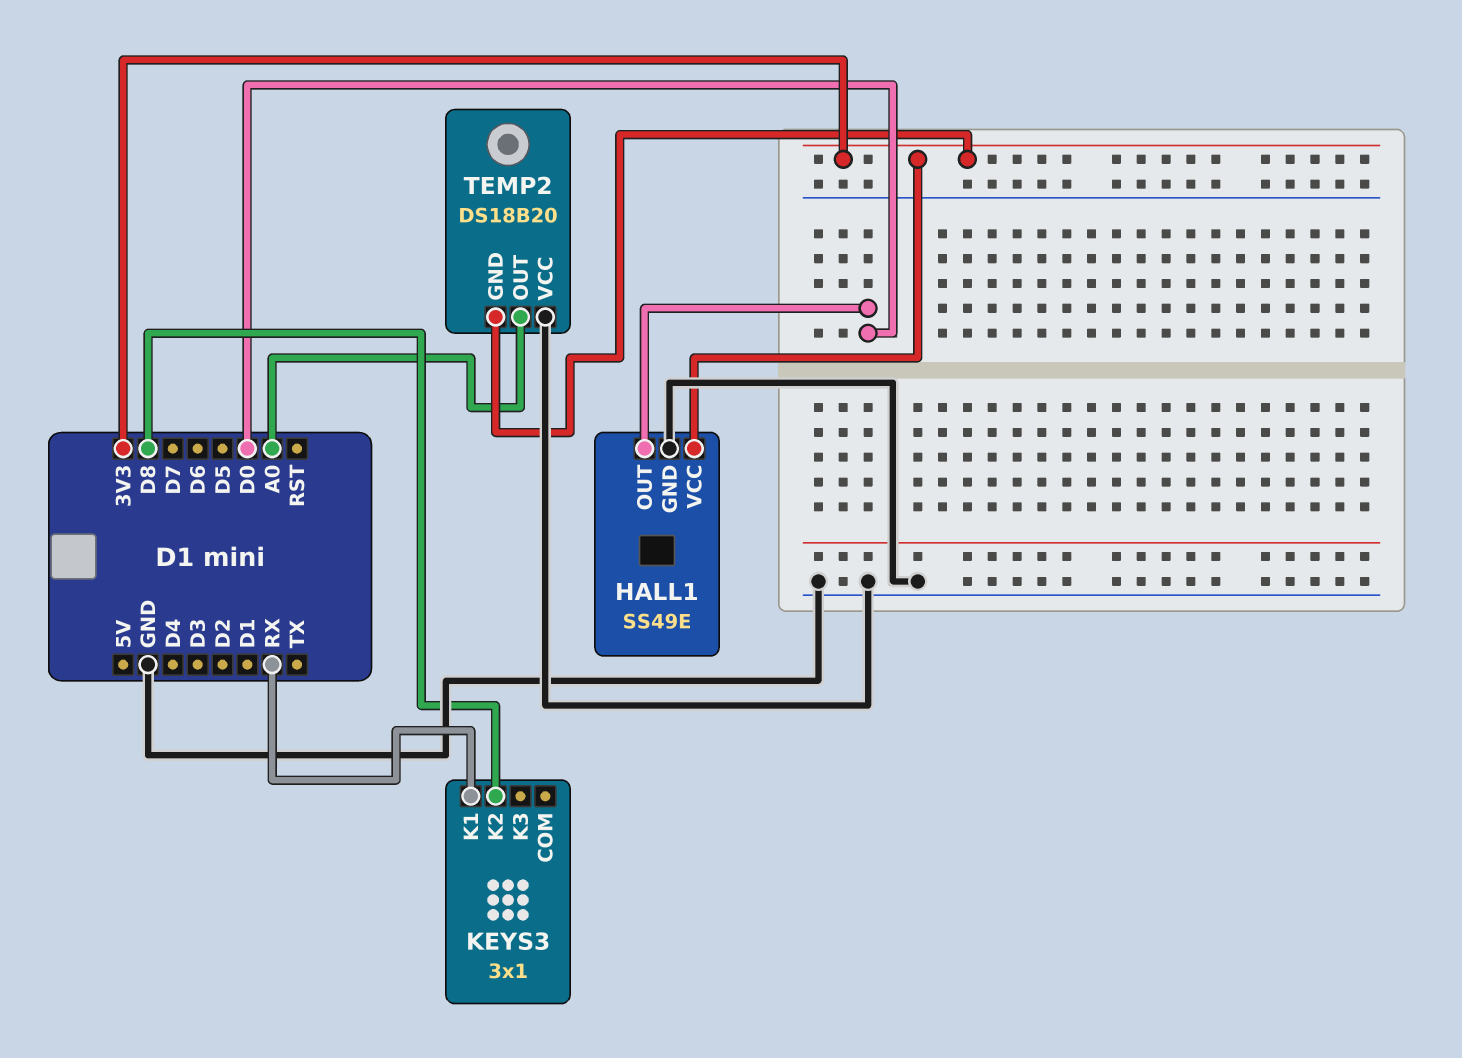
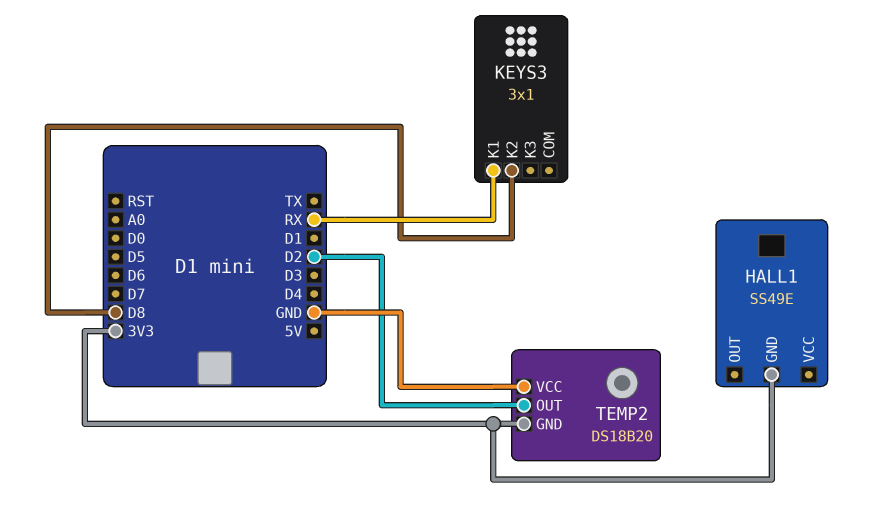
HALL1 pin GND: GND -> 3V3
HALL1 pin OUT: D0 -> none
HALL1 pin VCC: 3V3 -> none
TEMP2 pin OUT: A0 -> D2

